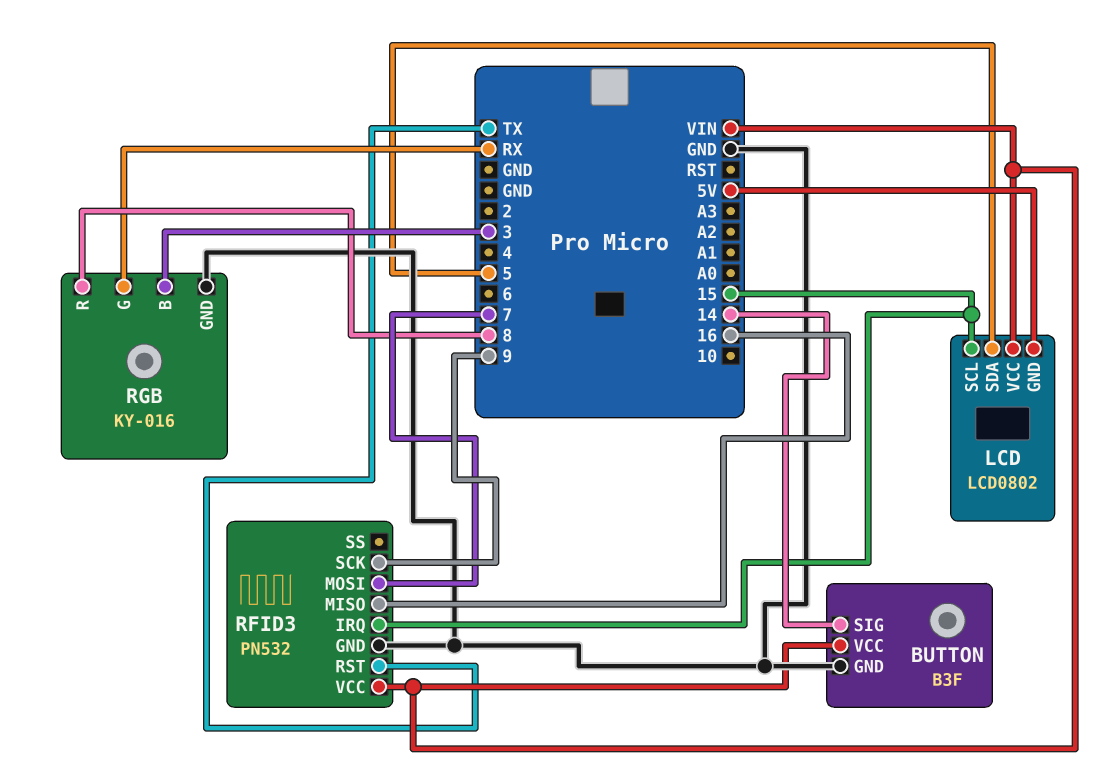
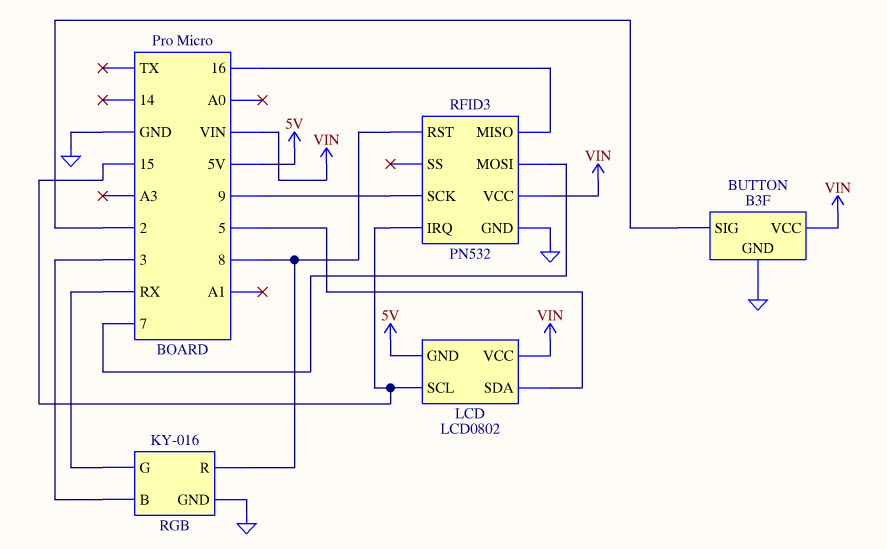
BUTTON pin SIG: 14 -> 2
RFID3 pin RST: TX -> 8

